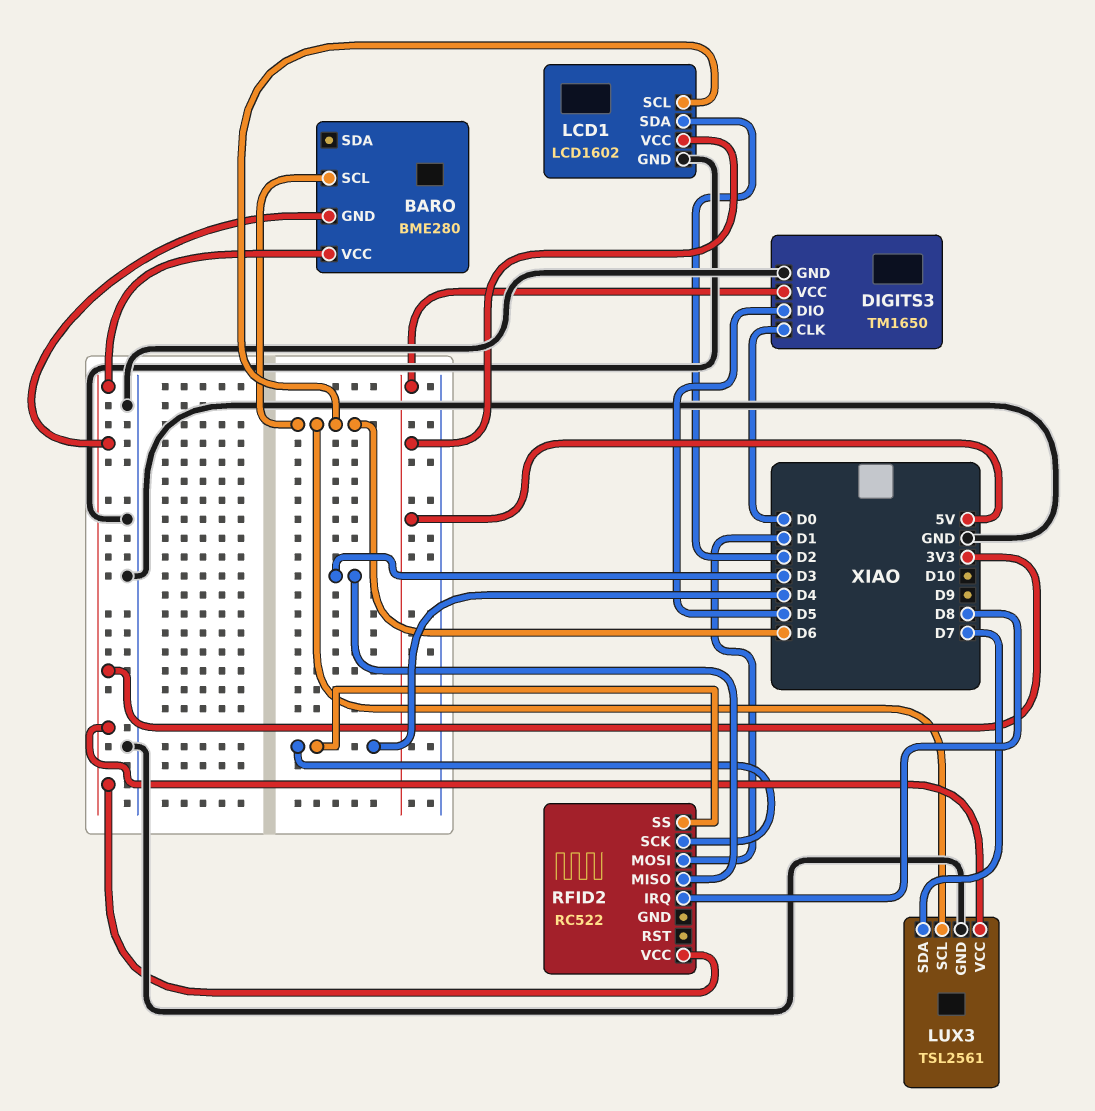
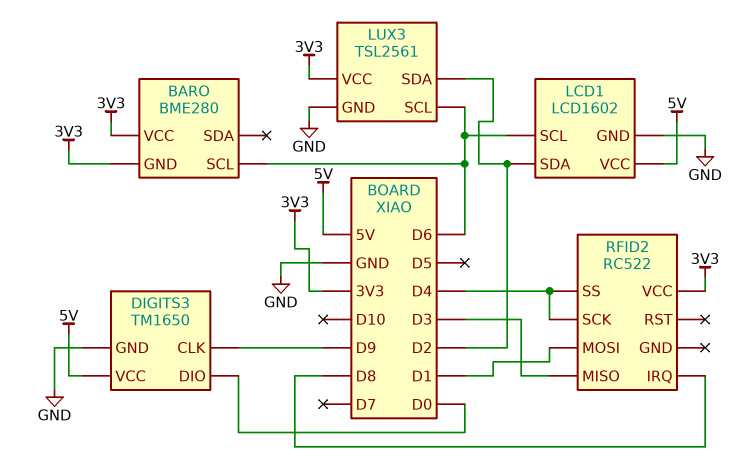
DIGITS3 pin CLK: D0 -> D9
DIGITS3 pin DIO: D5 -> D0
LUX3 pin SDA: D7 -> D2

